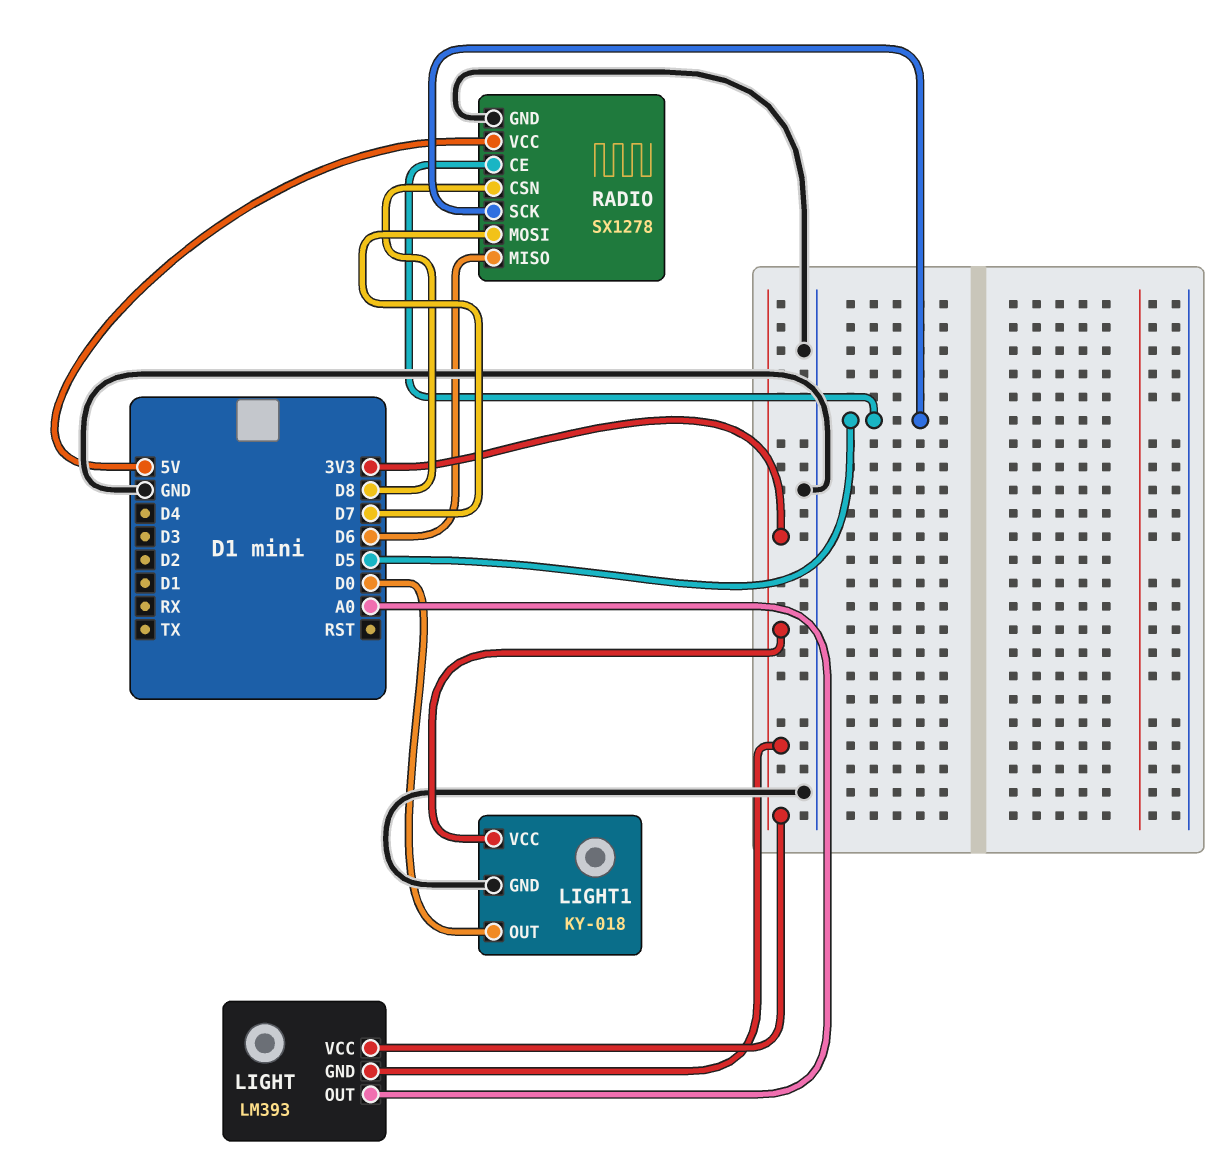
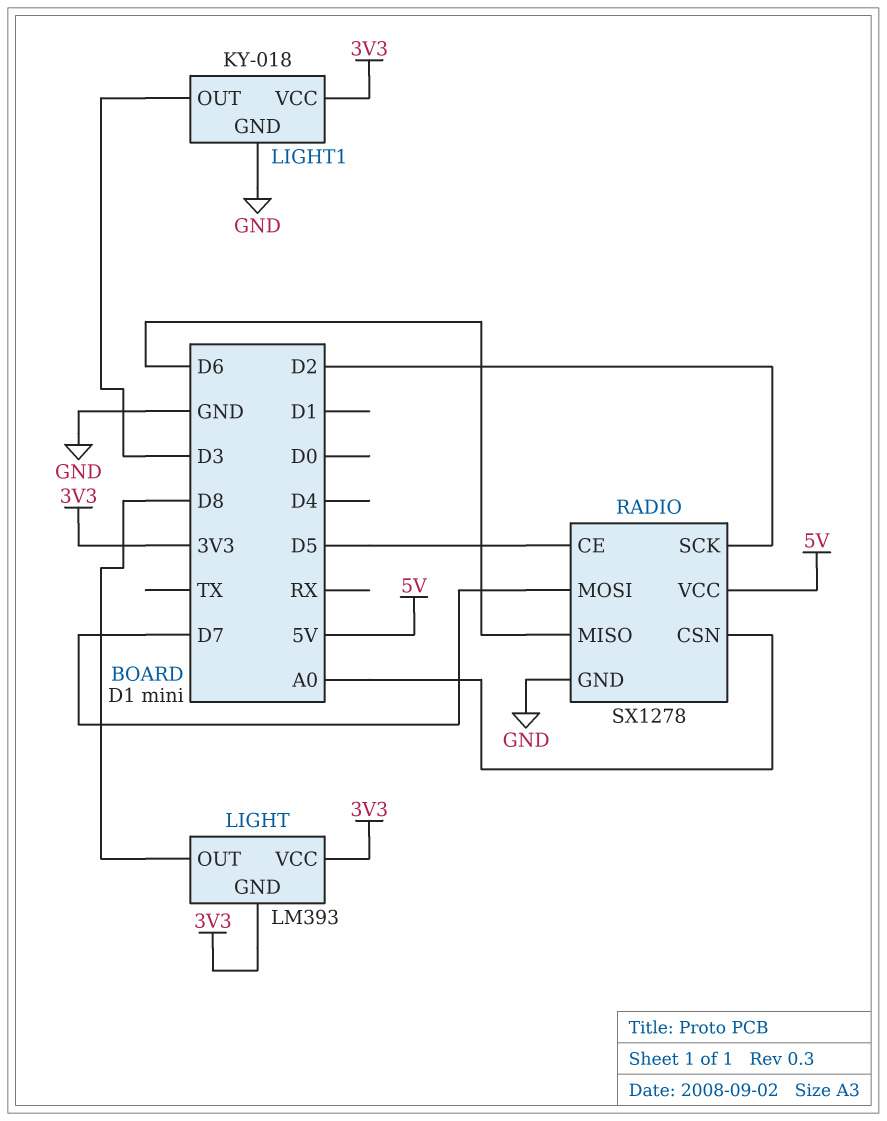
LIGHT pin OUT: A0 -> D8
LIGHT1 pin OUT: D0 -> D3
RADIO pin CSN: D8 -> A0
RADIO pin SCK: D5 -> D2

